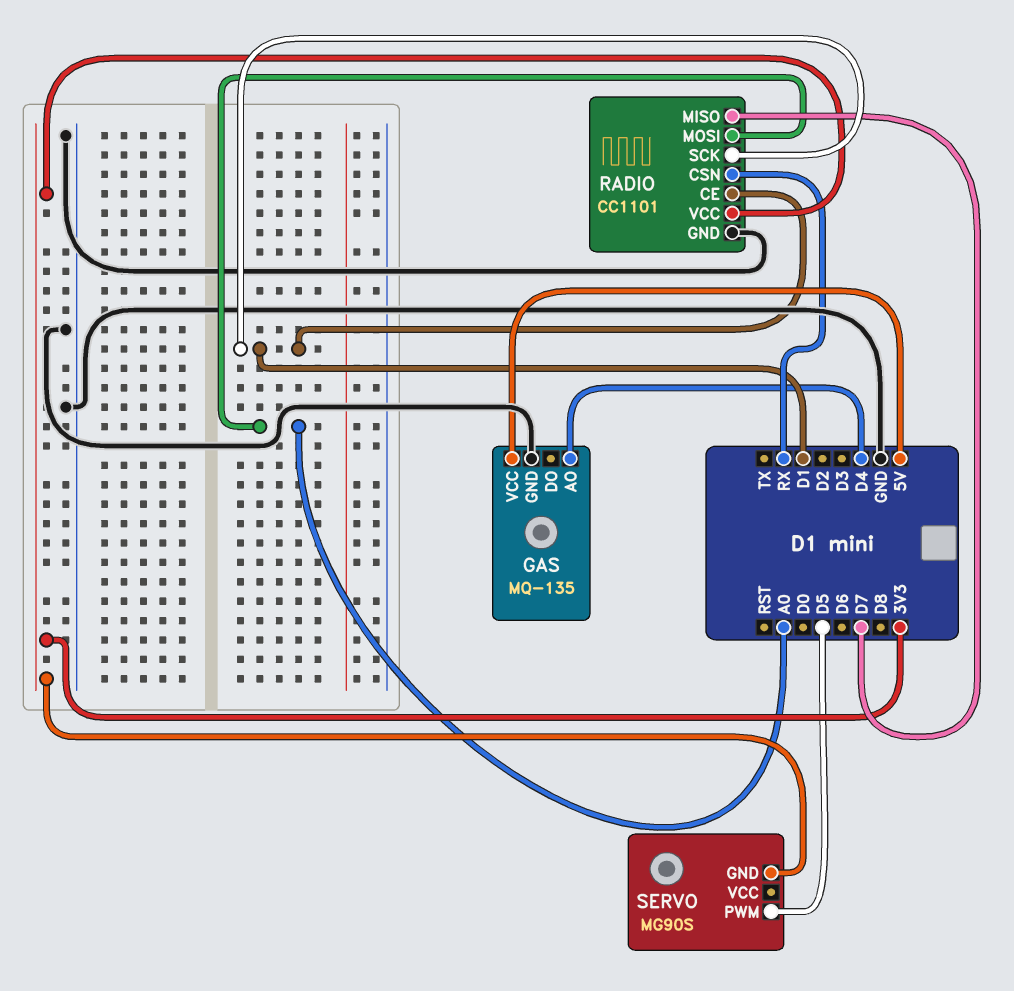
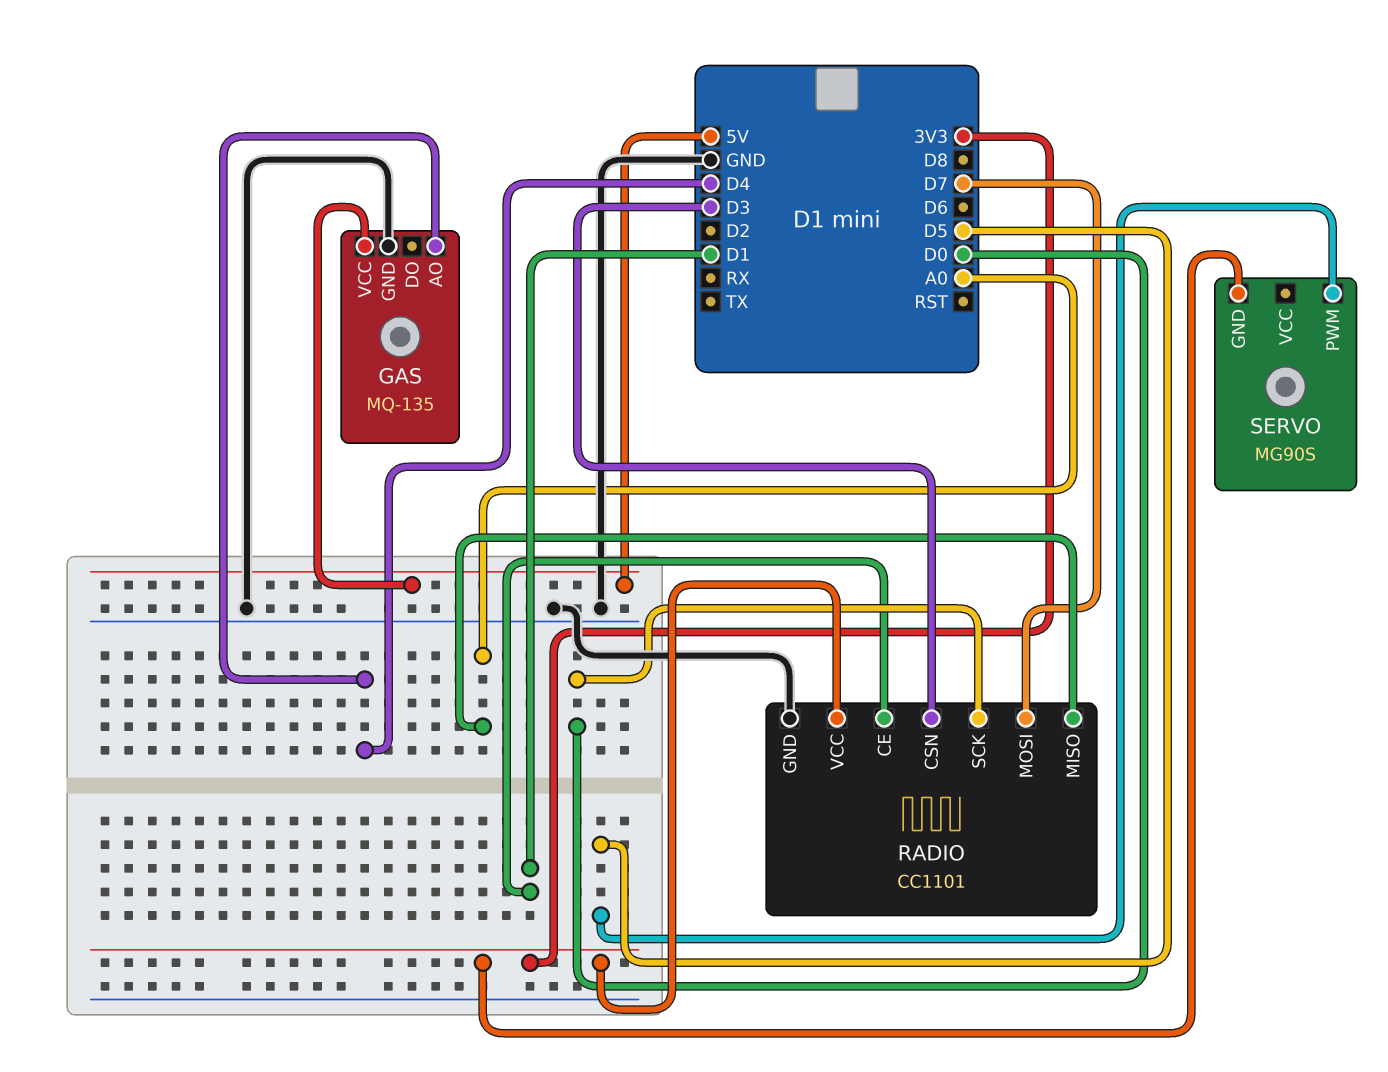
RADIO pin CSN: RX -> D3
RADIO pin MISO: D7 -> A0
RADIO pin MOSI: A0 -> D7
RADIO pin SCK: D1 -> D0

